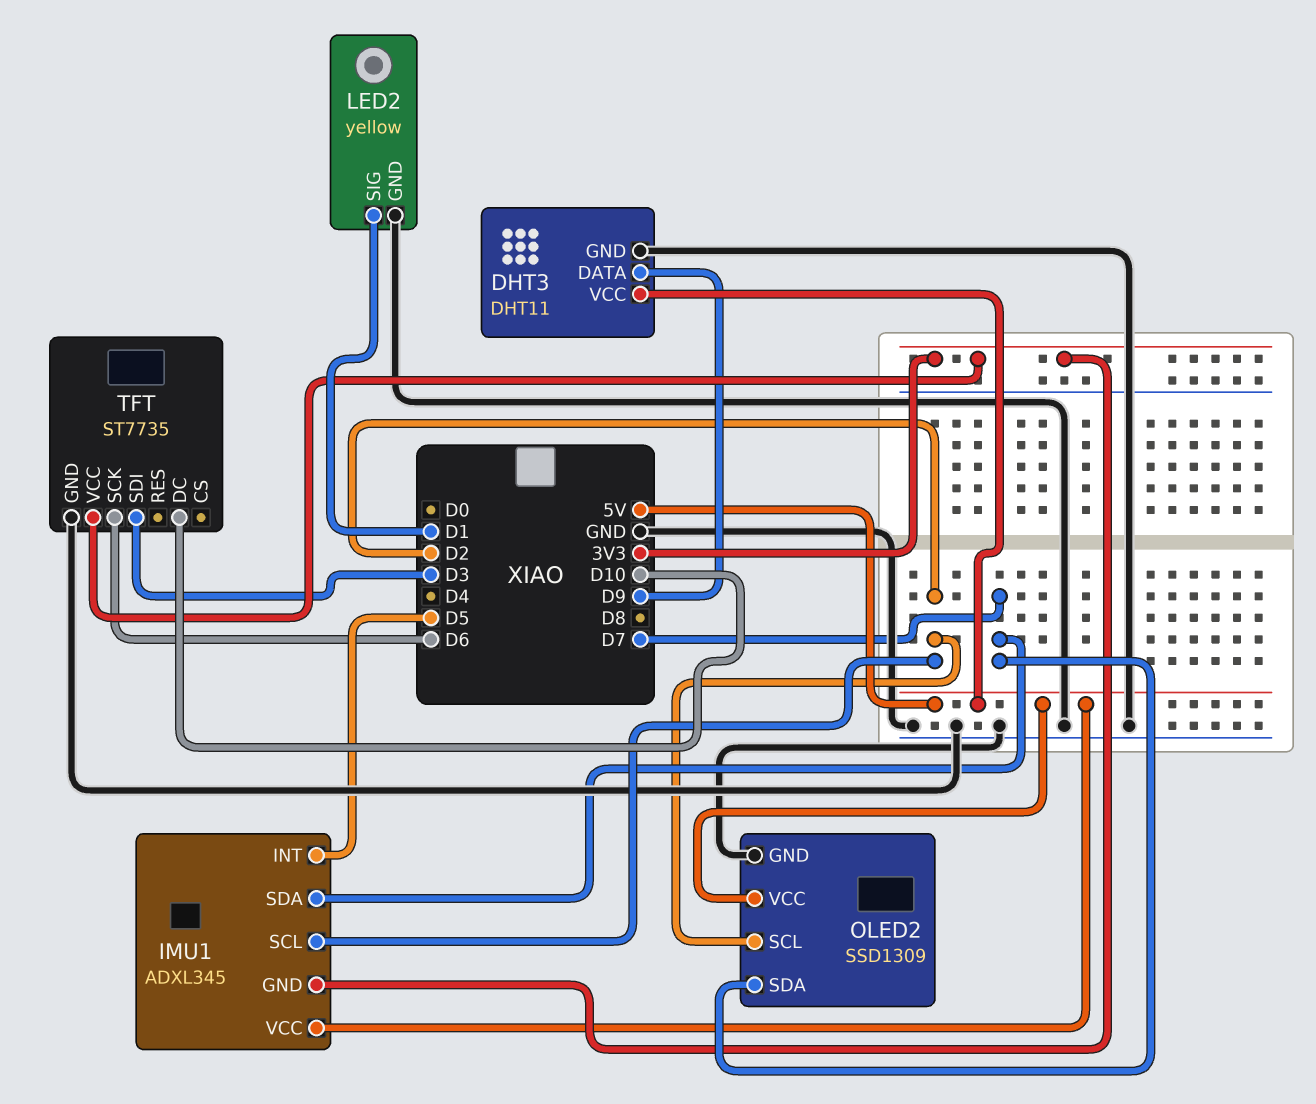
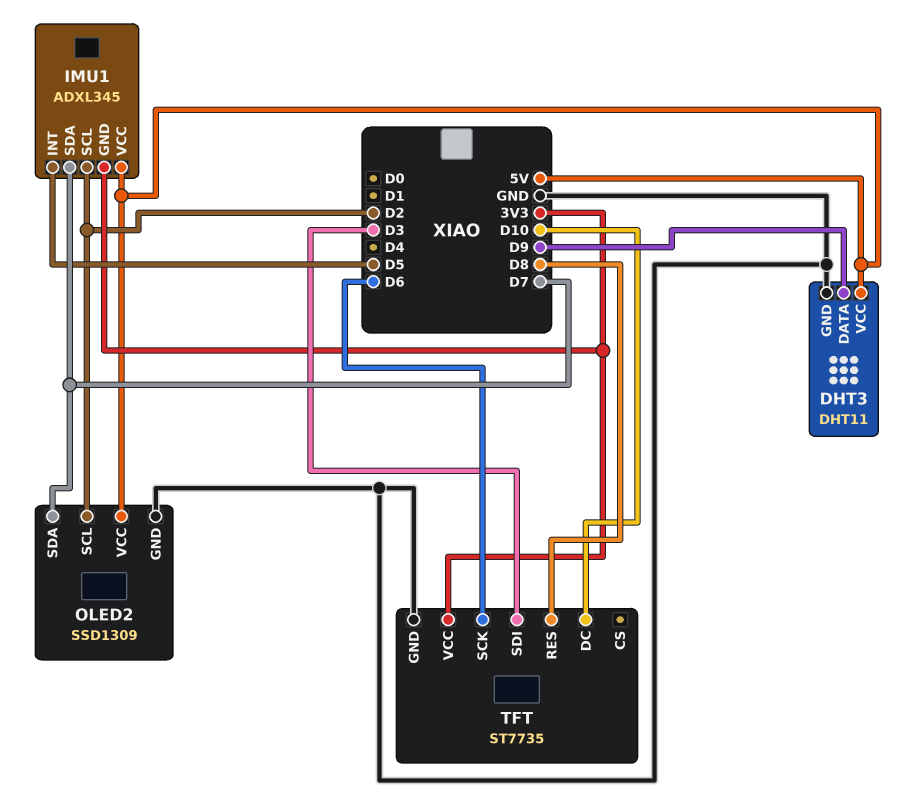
LED2: yellow -> none
LED2 pin GND: GND -> none
LED2 pin SIG: D1 -> none
TFT pin RES: none -> D8

